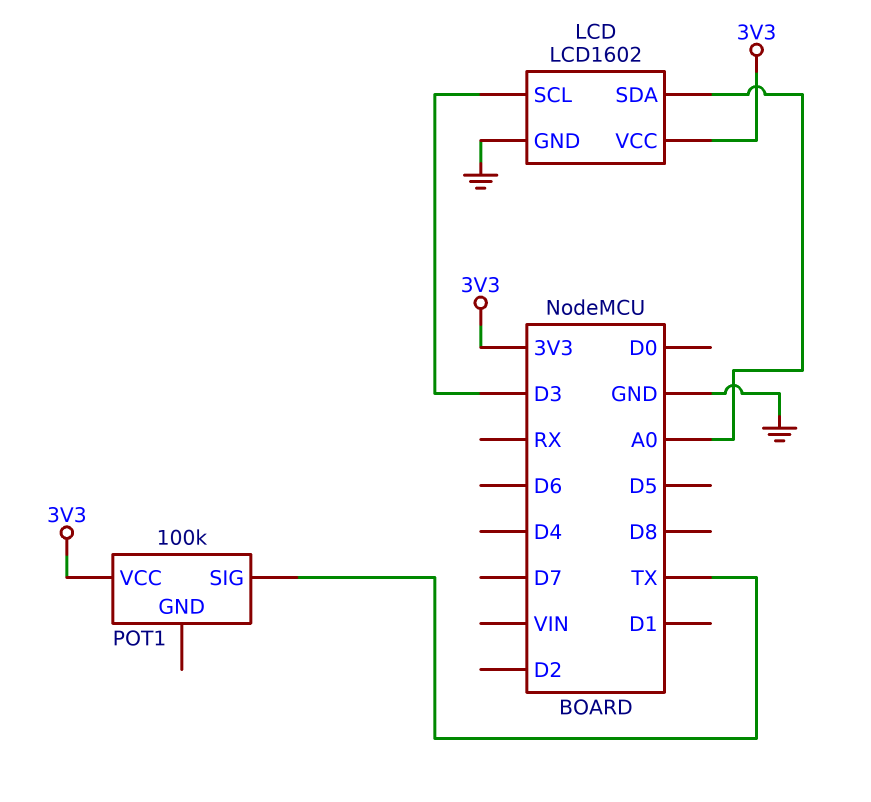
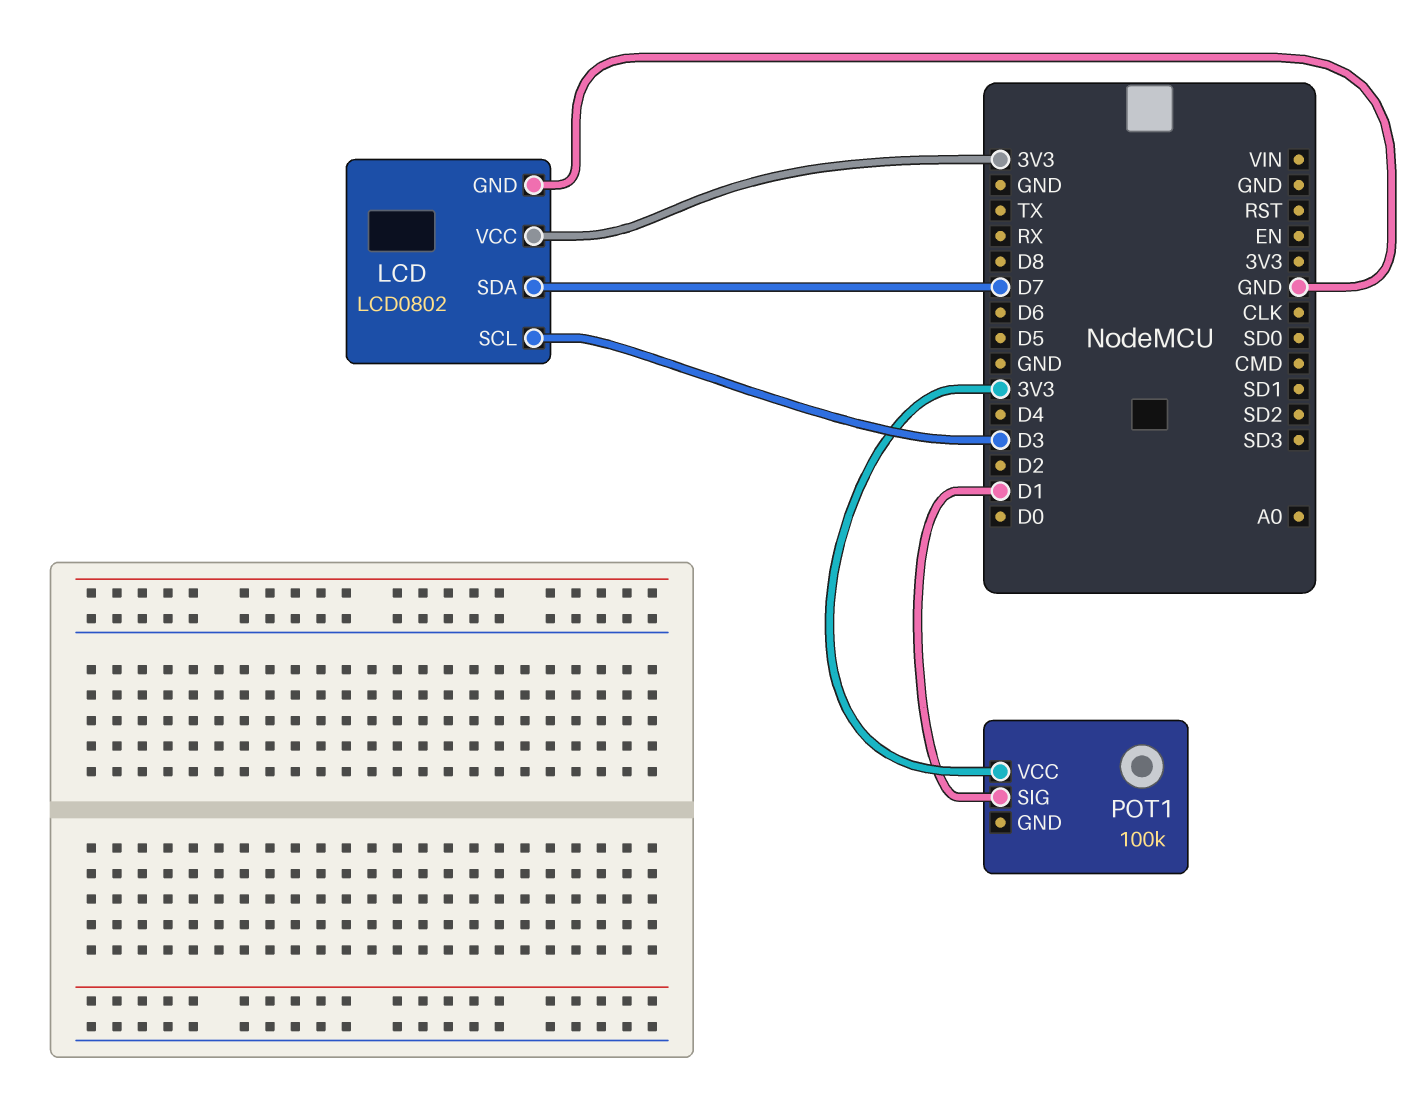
LCD: LCD1602 -> LCD0802
LCD pin SDA: A0 -> D7
POT1 pin SIG: TX -> D1

